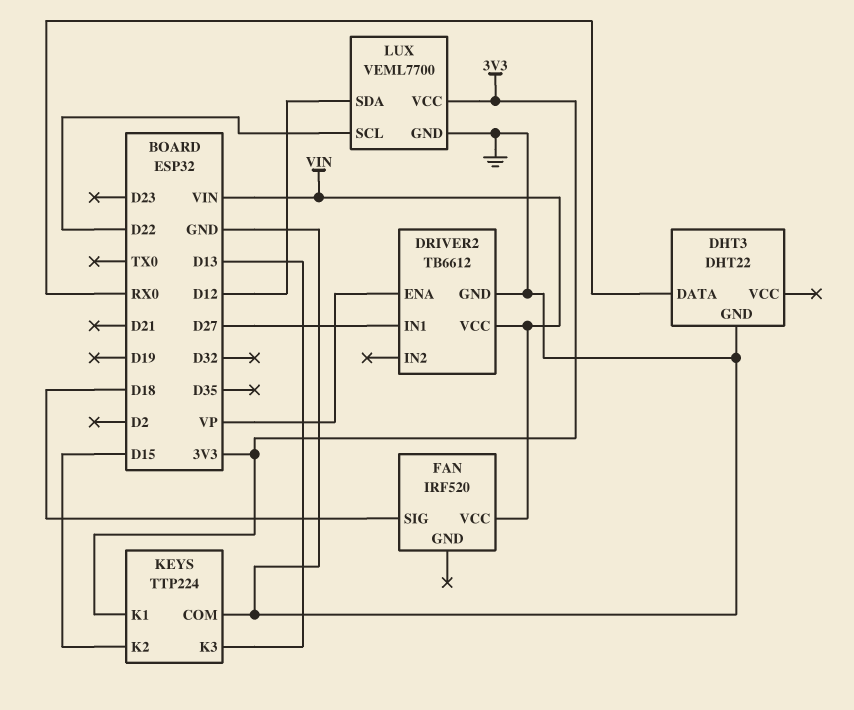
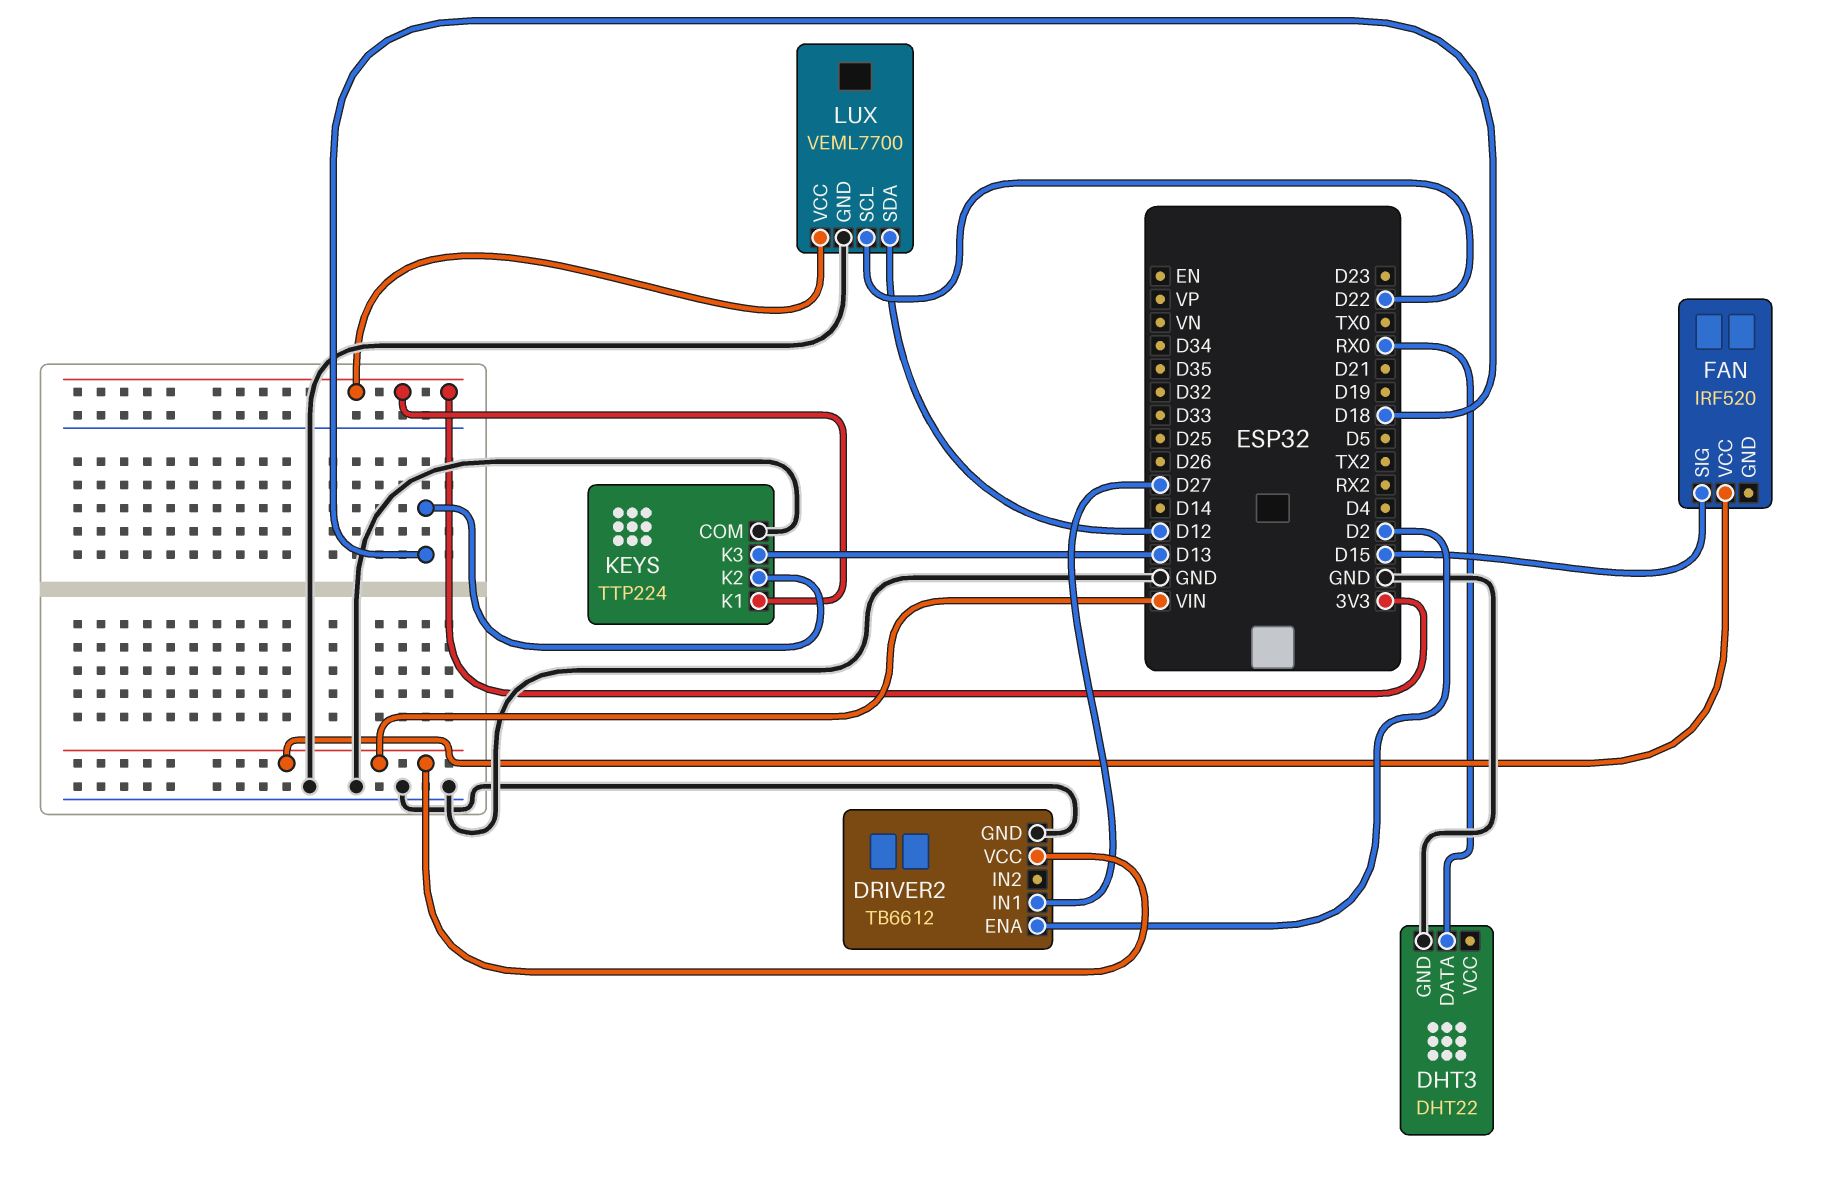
DRIVER2 pin ENA: VP -> D2
FAN pin SIG: D18 -> D15
KEYS pin K2: D15 -> D18

